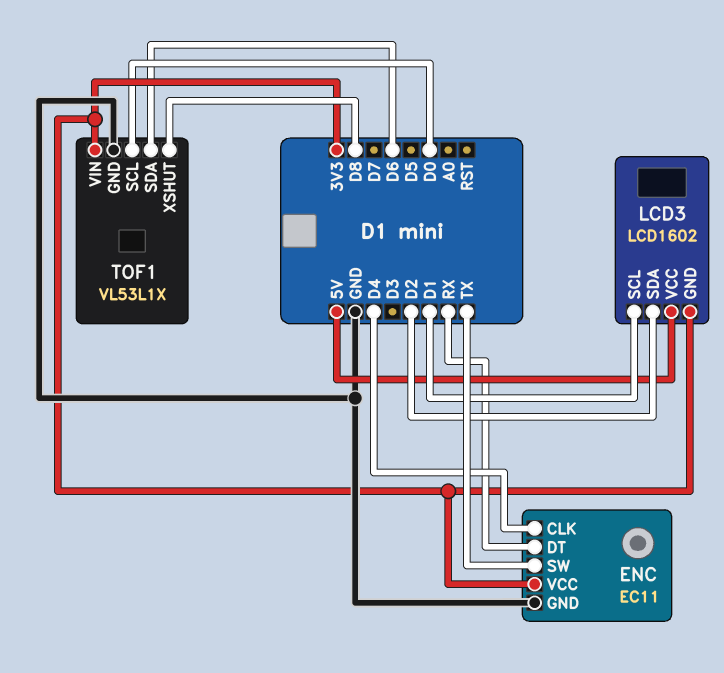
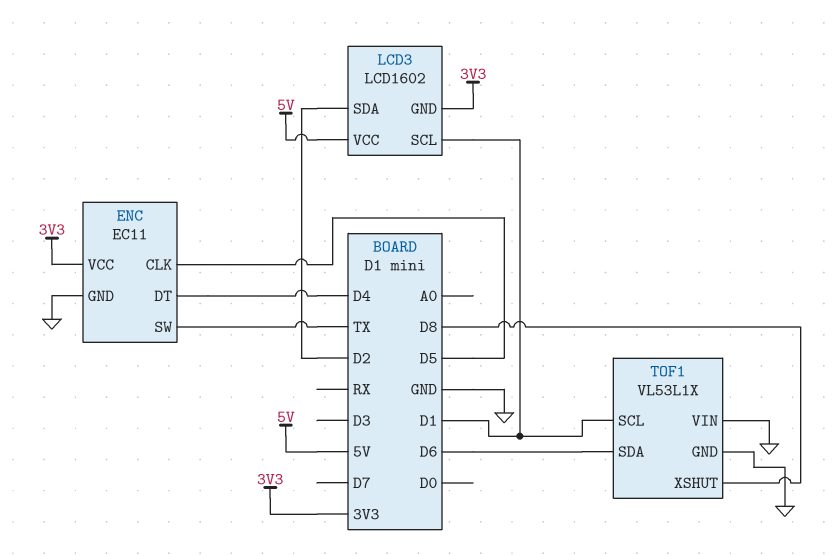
ENC pin CLK: D4 -> D5
ENC pin DT: RX -> D4
TOF1 pin SCL: D0 -> D1
TOF1 pin VIN: 3V3 -> GND

